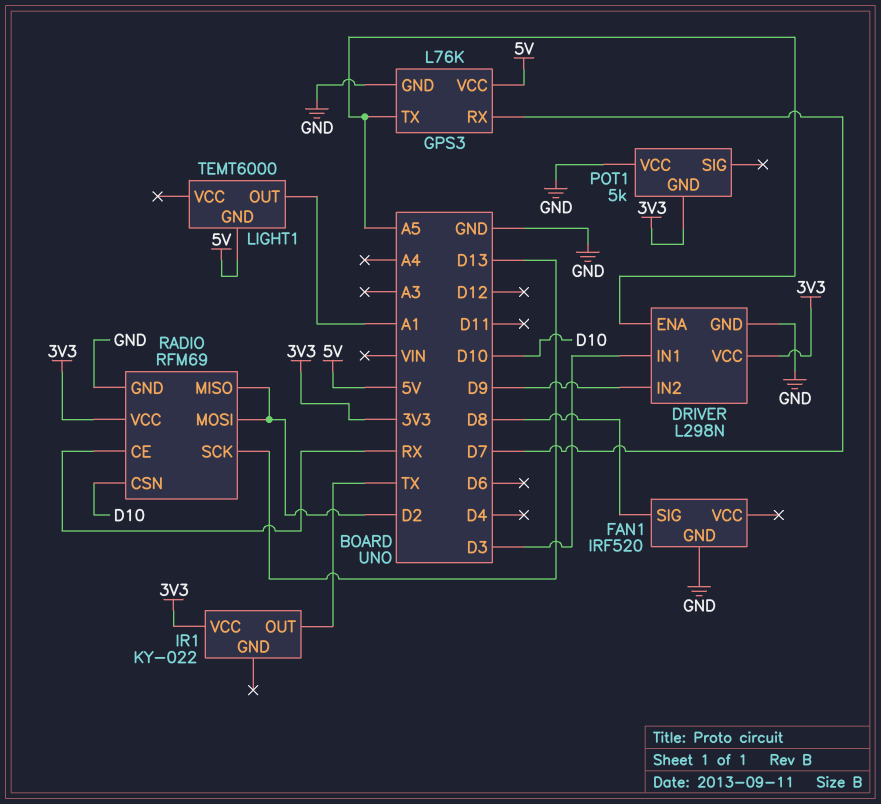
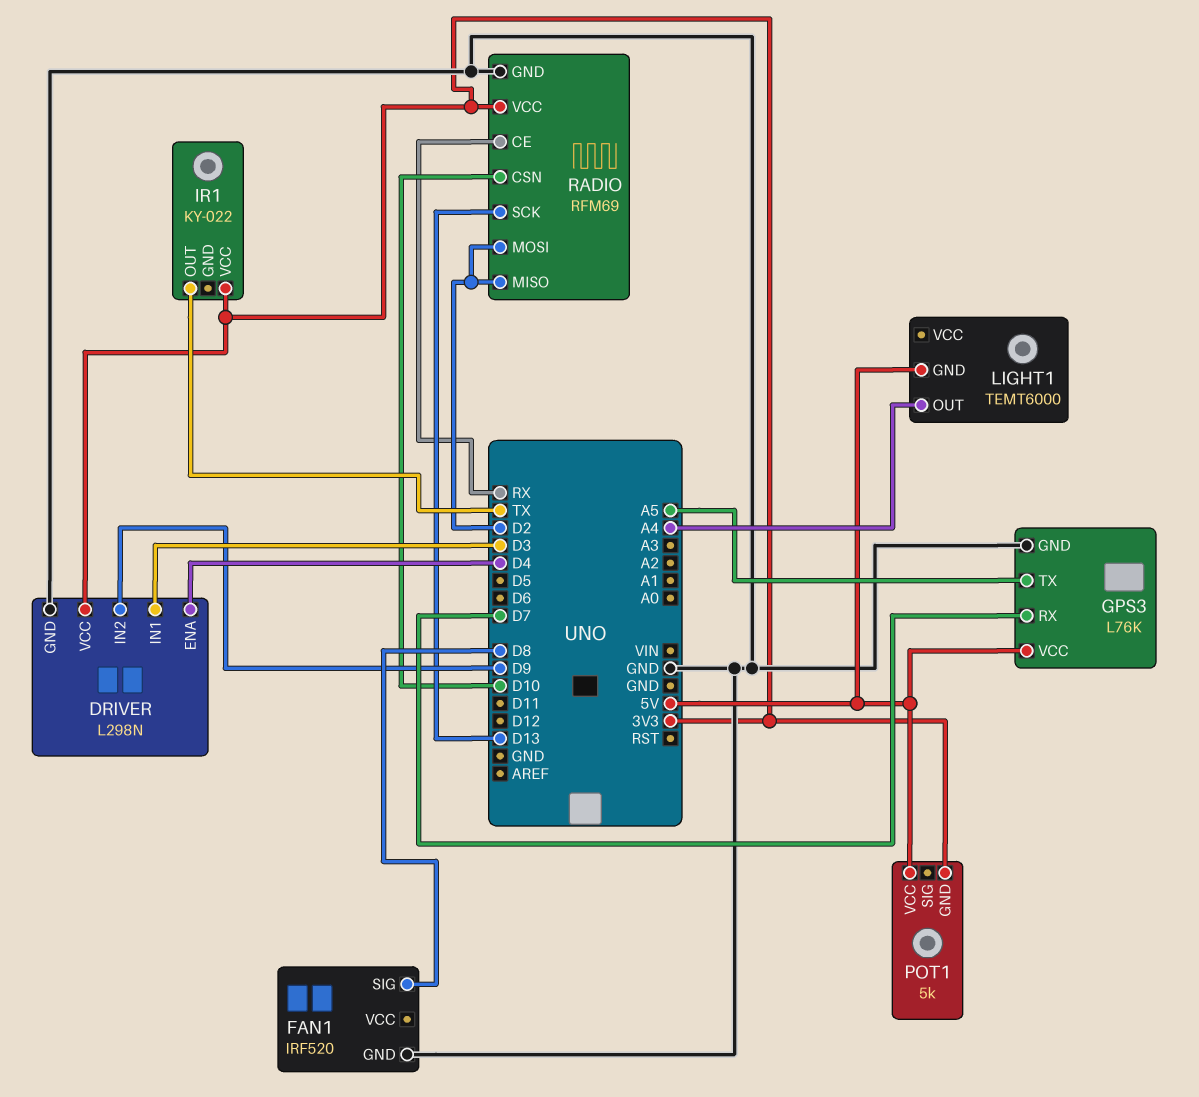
DRIVER pin ENA: A5 -> D4
LIGHT1 pin OUT: A1 -> A4
POT1 pin VCC: GND -> 5V

